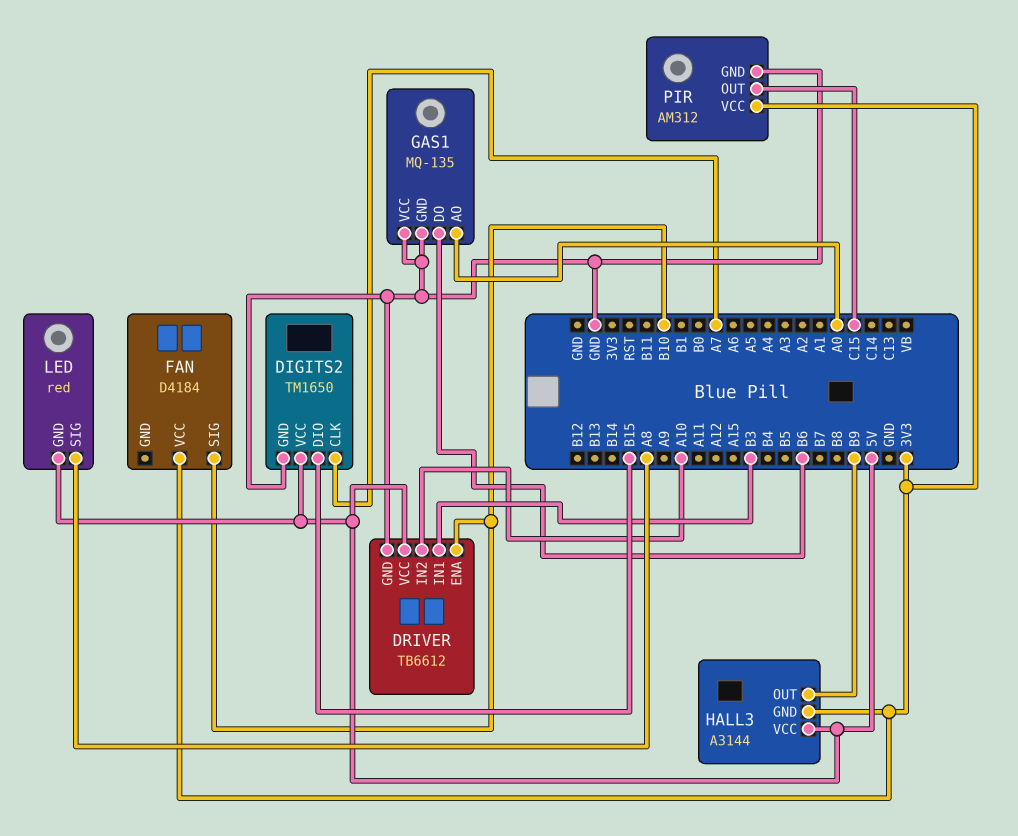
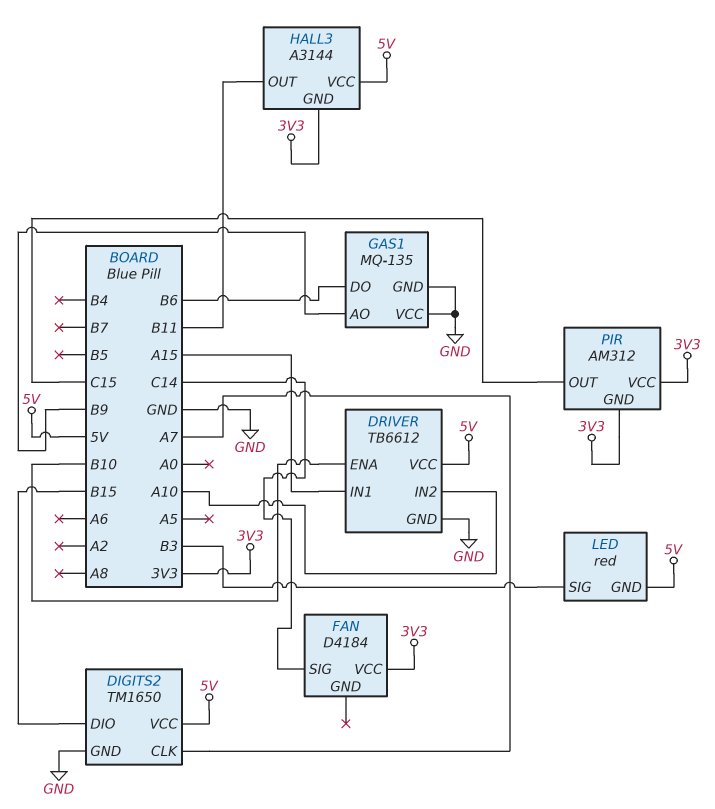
DRIVER pin IN1: B3 -> A15
FAN pin SIG: B10 -> C14
GAS1 pin AO: A0 -> B9
HALL3 pin OUT: B9 -> B11
LED pin SIG: A8 -> B3
PIR pin GND: GND -> 3V3

